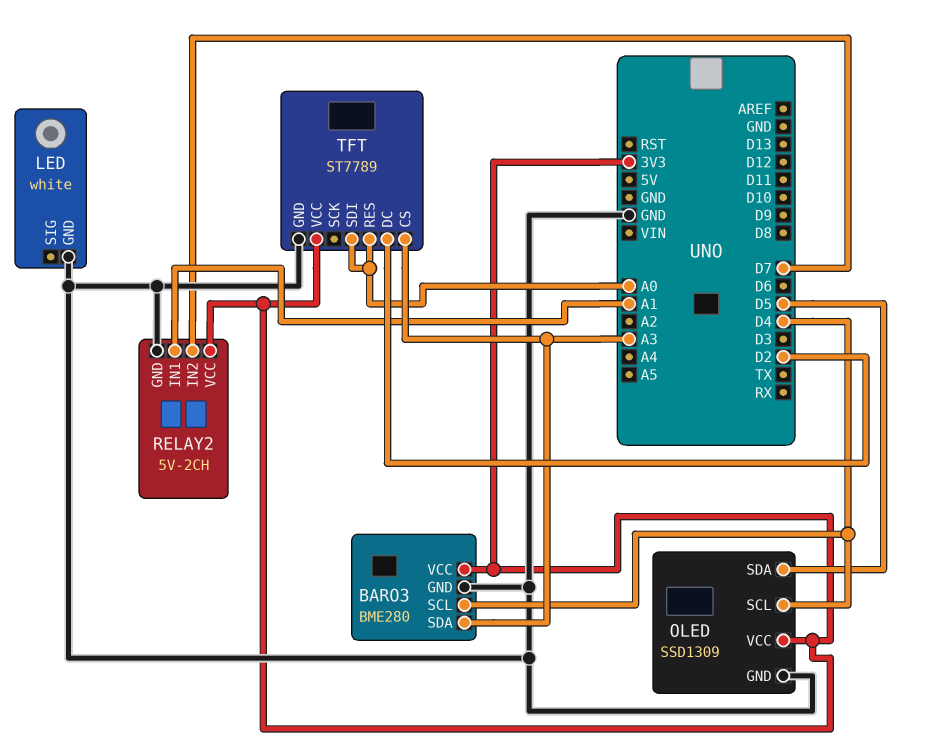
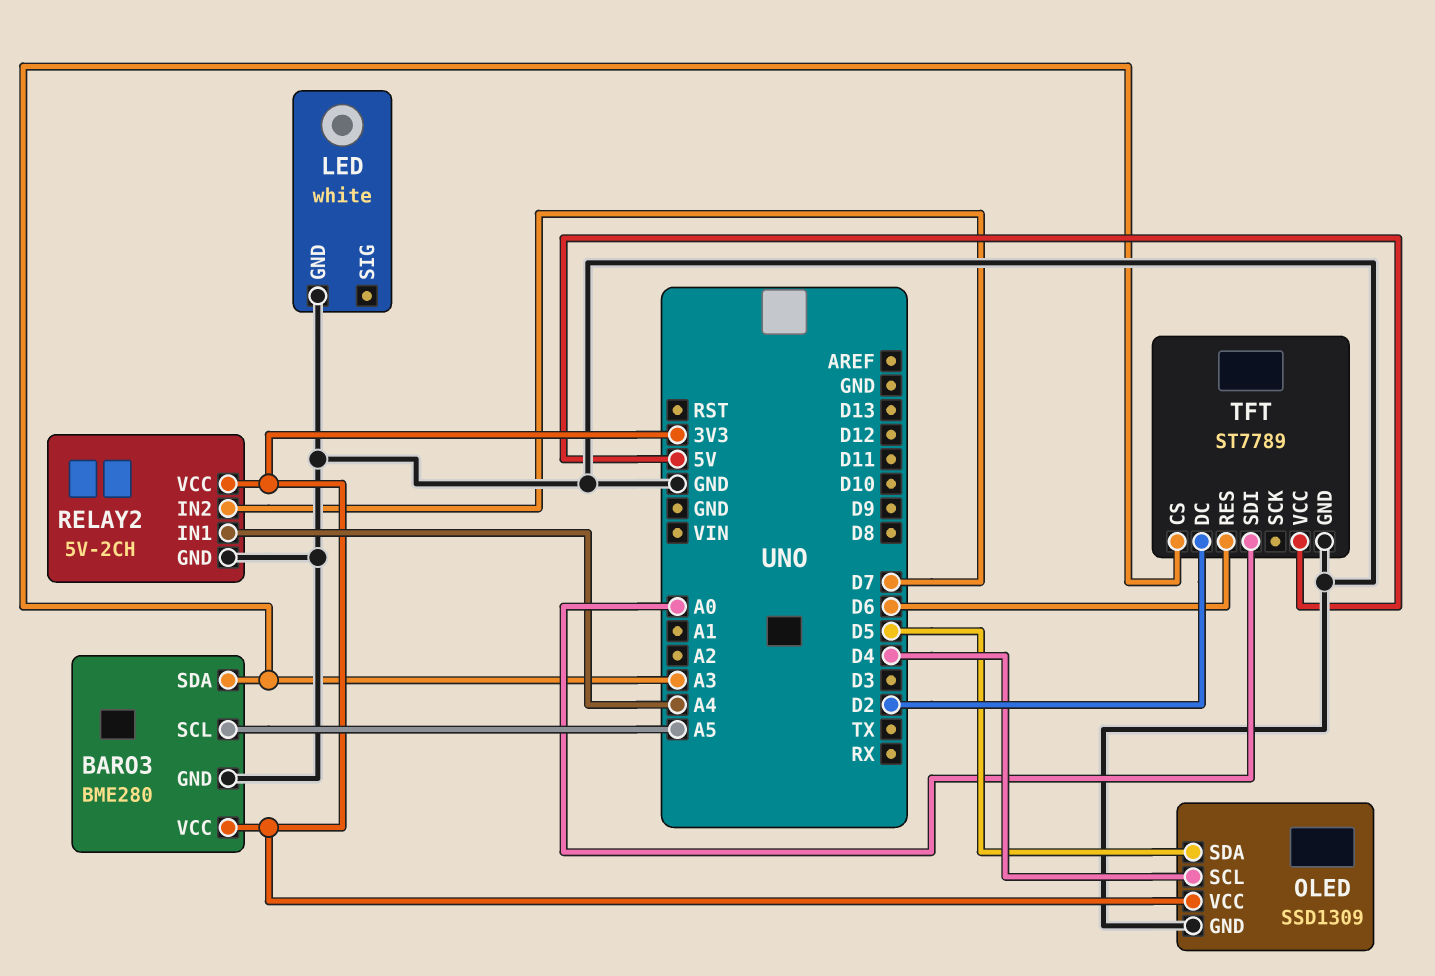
BARO3 pin SCL: D4 -> A5
RELAY2 pin IN1: A1 -> A4
TFT pin RES: A0 -> D6
TFT pin VCC: 3V3 -> 5V

